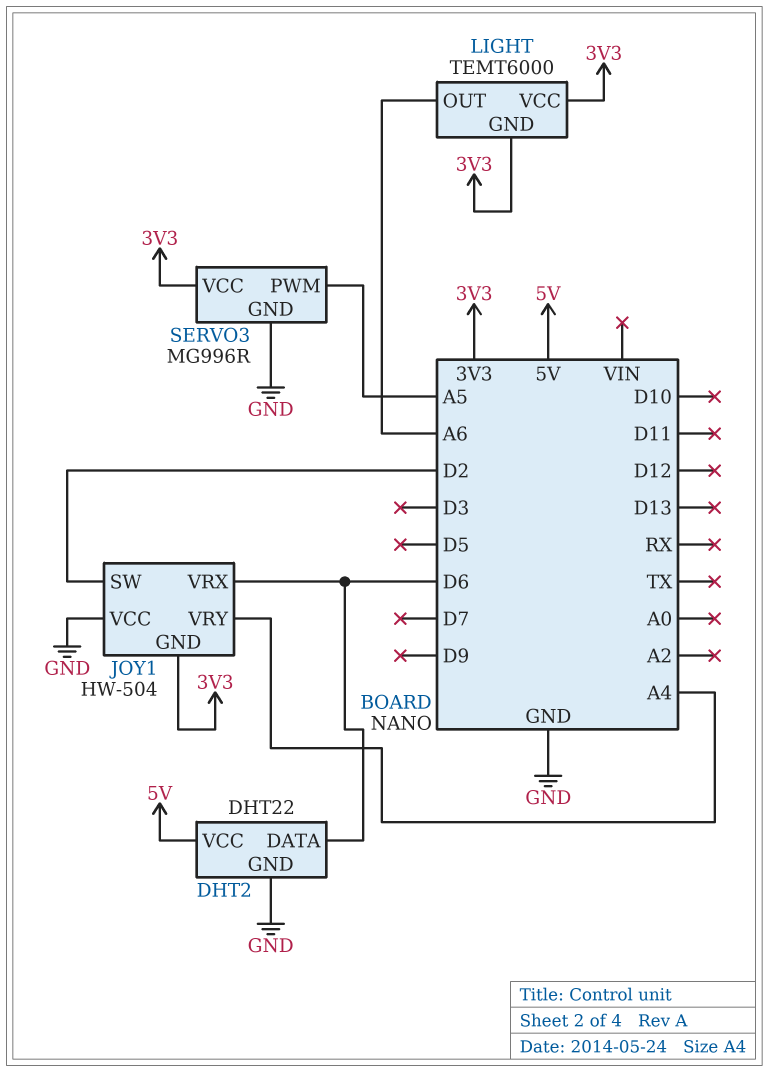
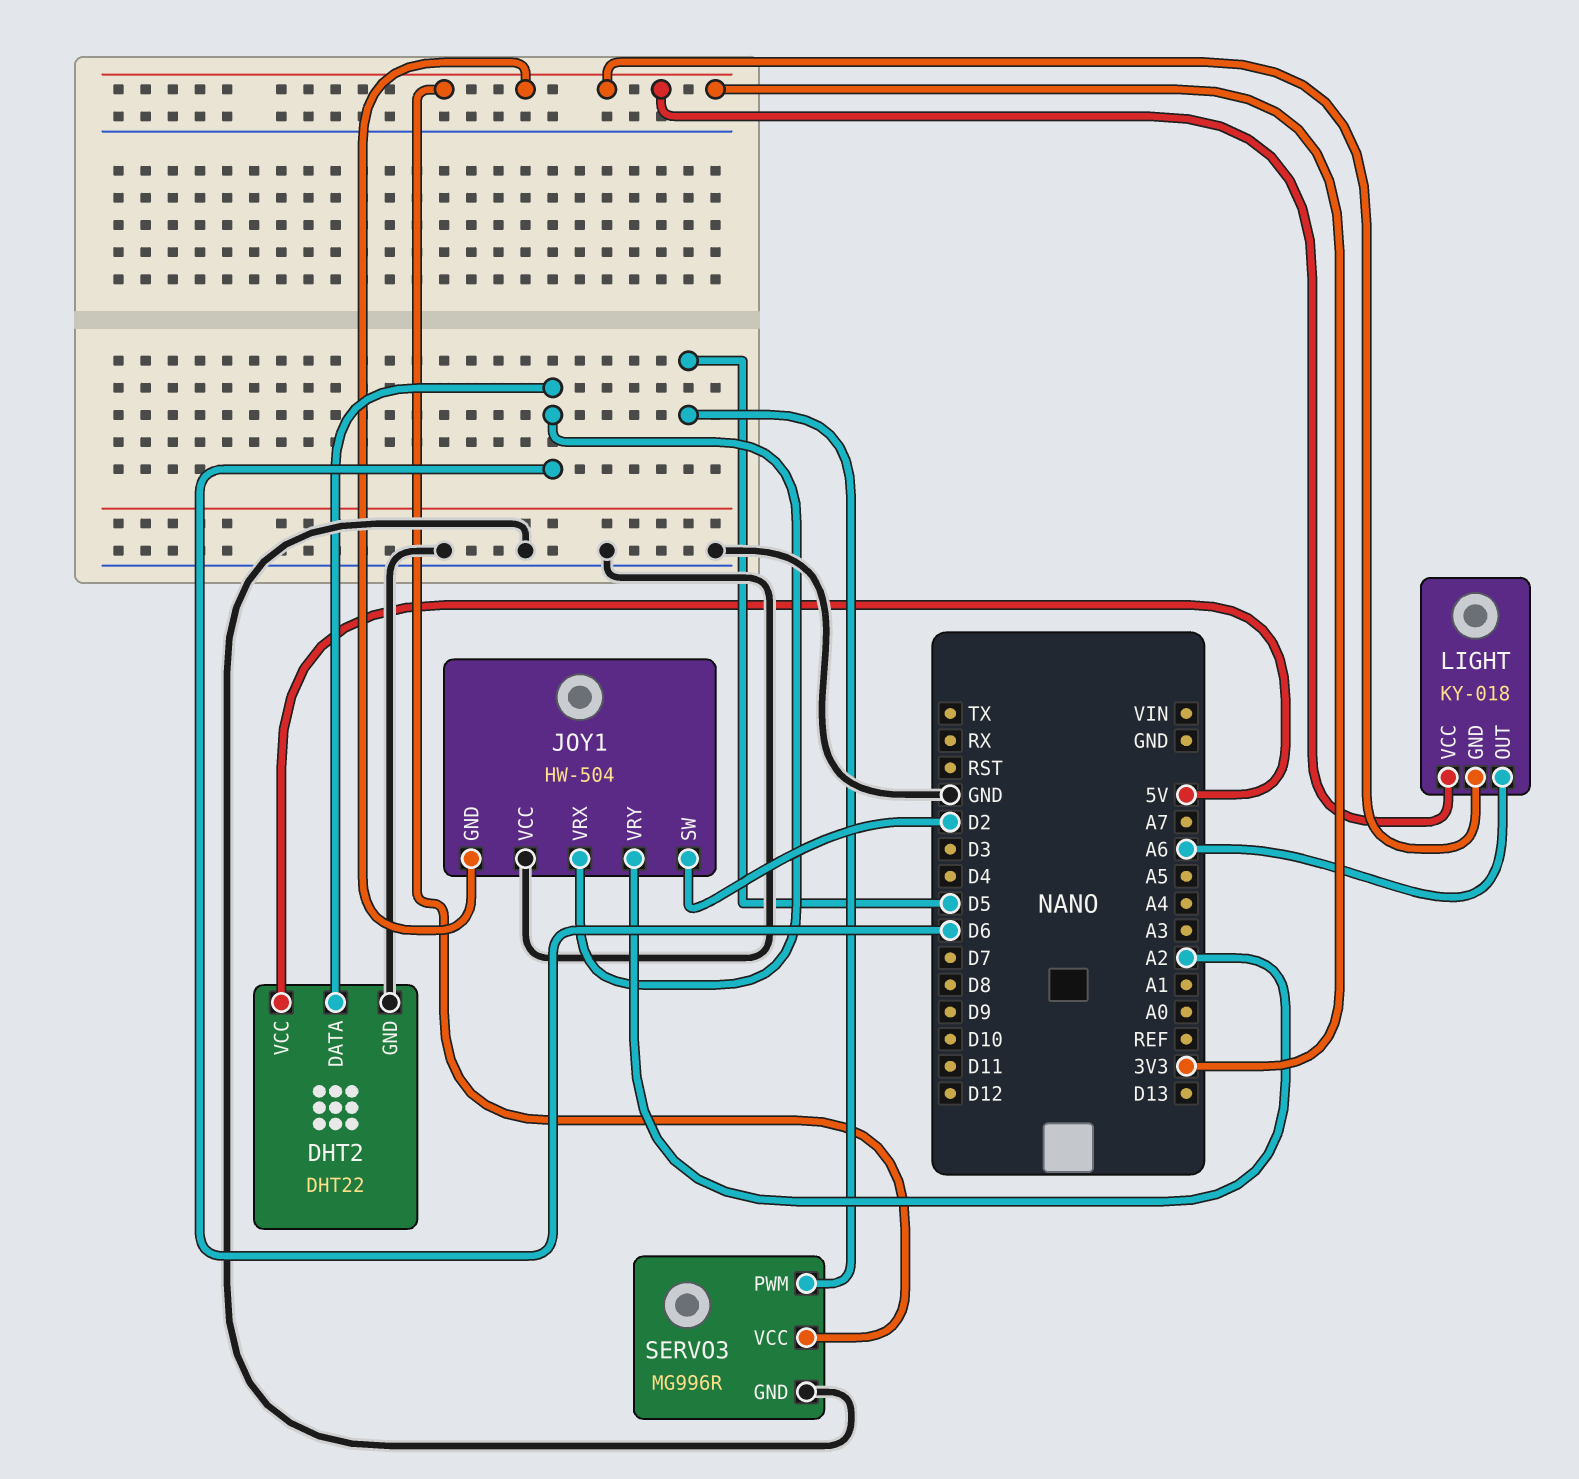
JOY1 pin VRY: A4 -> A2
LIGHT: TEMT6000 -> KY-018
SERVO3 pin PWM: A5 -> D5

